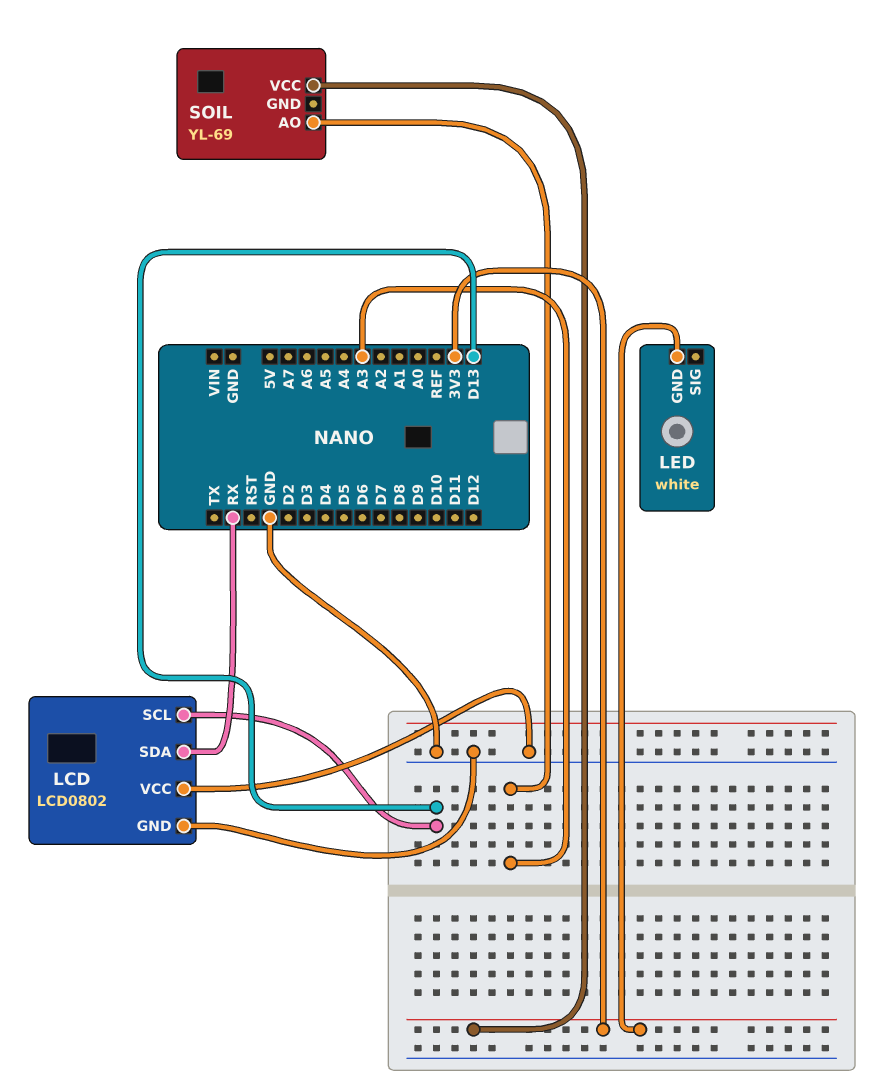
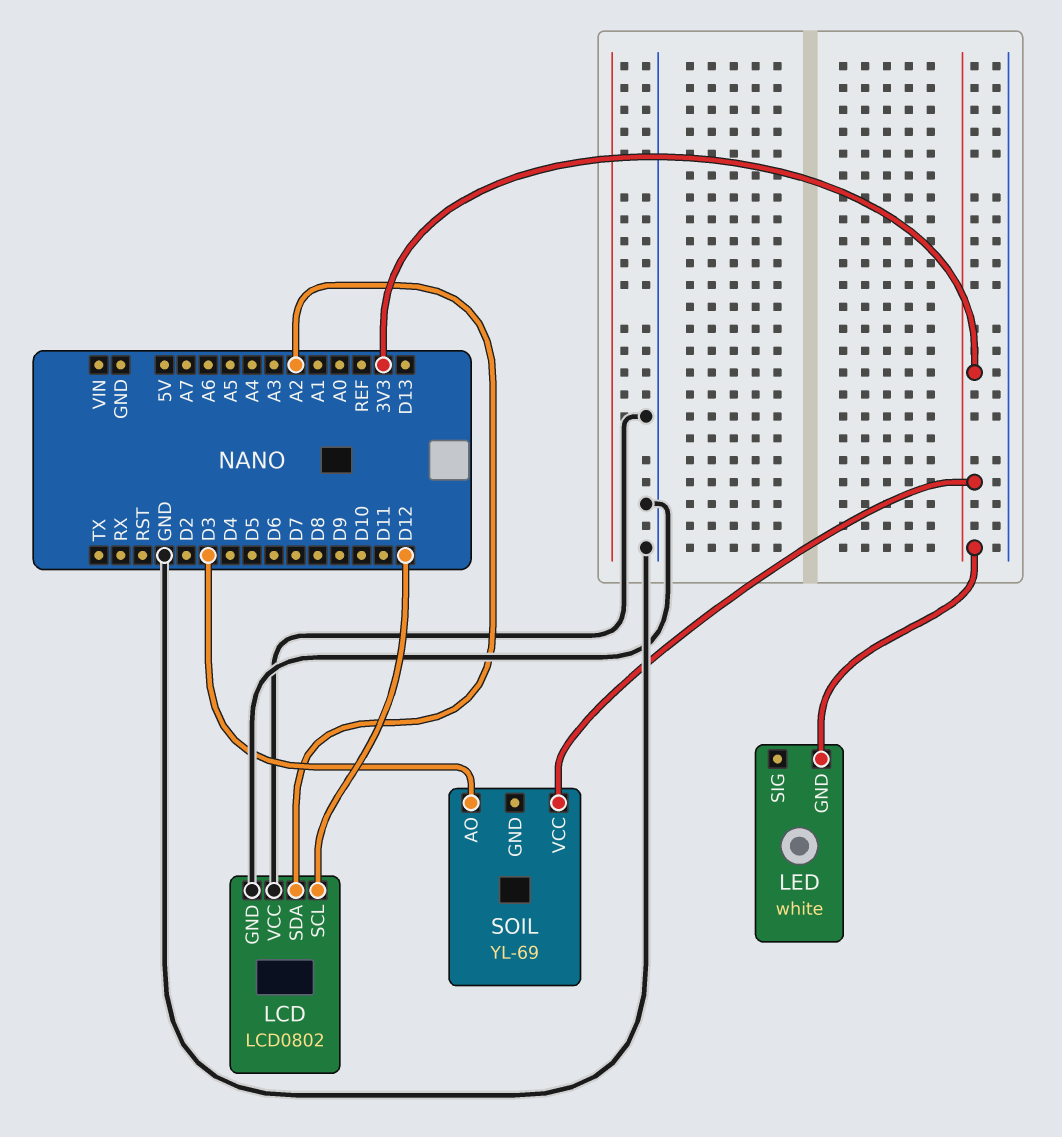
LCD pin SCL: D13 -> D12
LCD pin SDA: RX -> A2
SOIL pin AO: A3 -> D3

